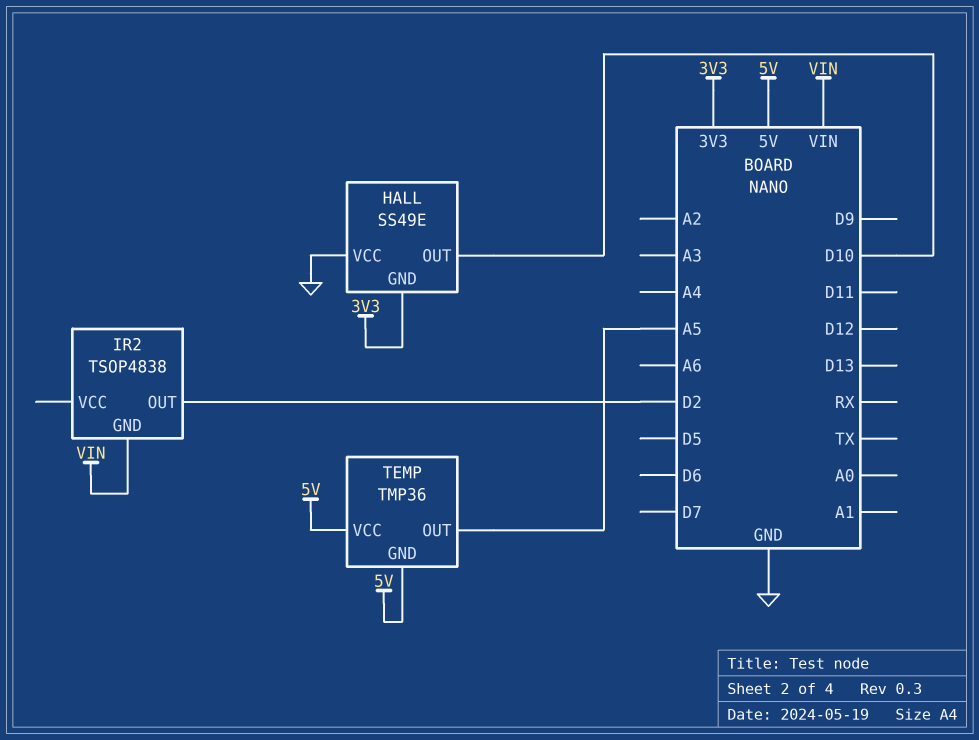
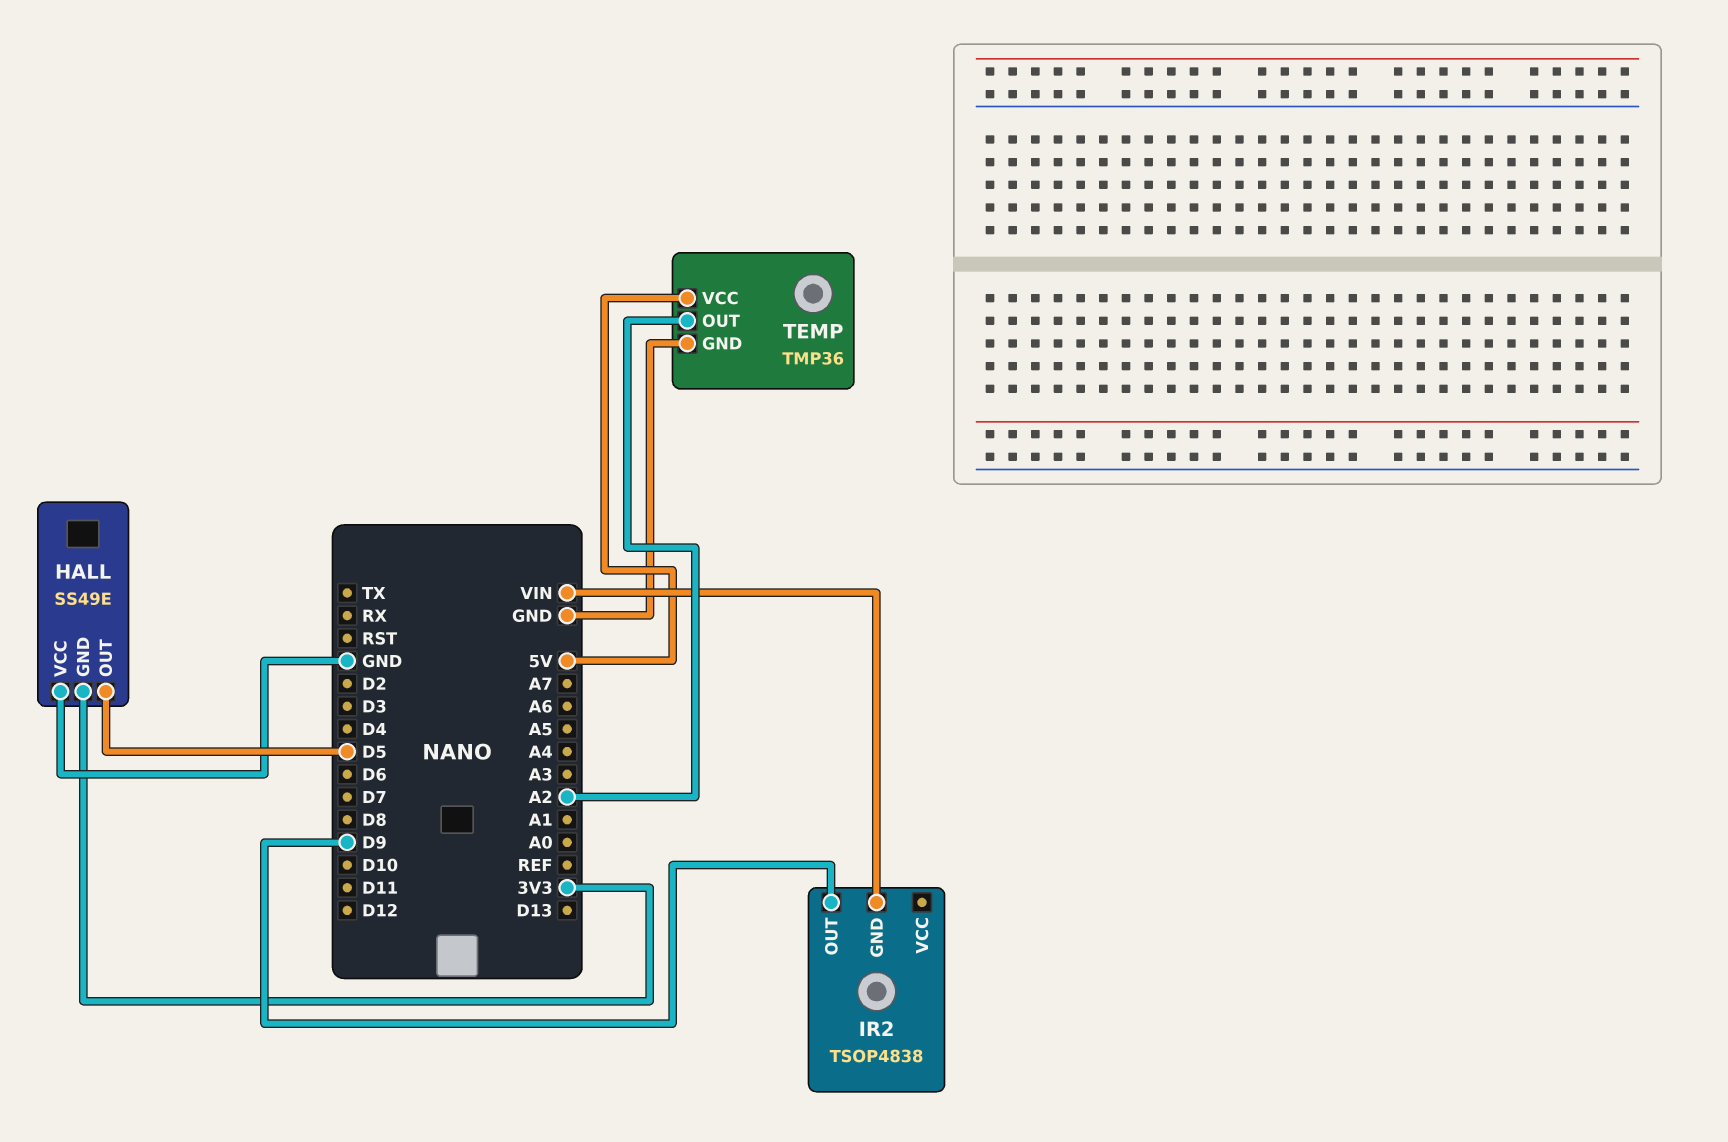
HALL pin OUT: D10 -> D5
IR2 pin OUT: D2 -> D9
TEMP pin GND: 5V -> GND
TEMP pin OUT: A5 -> A2

